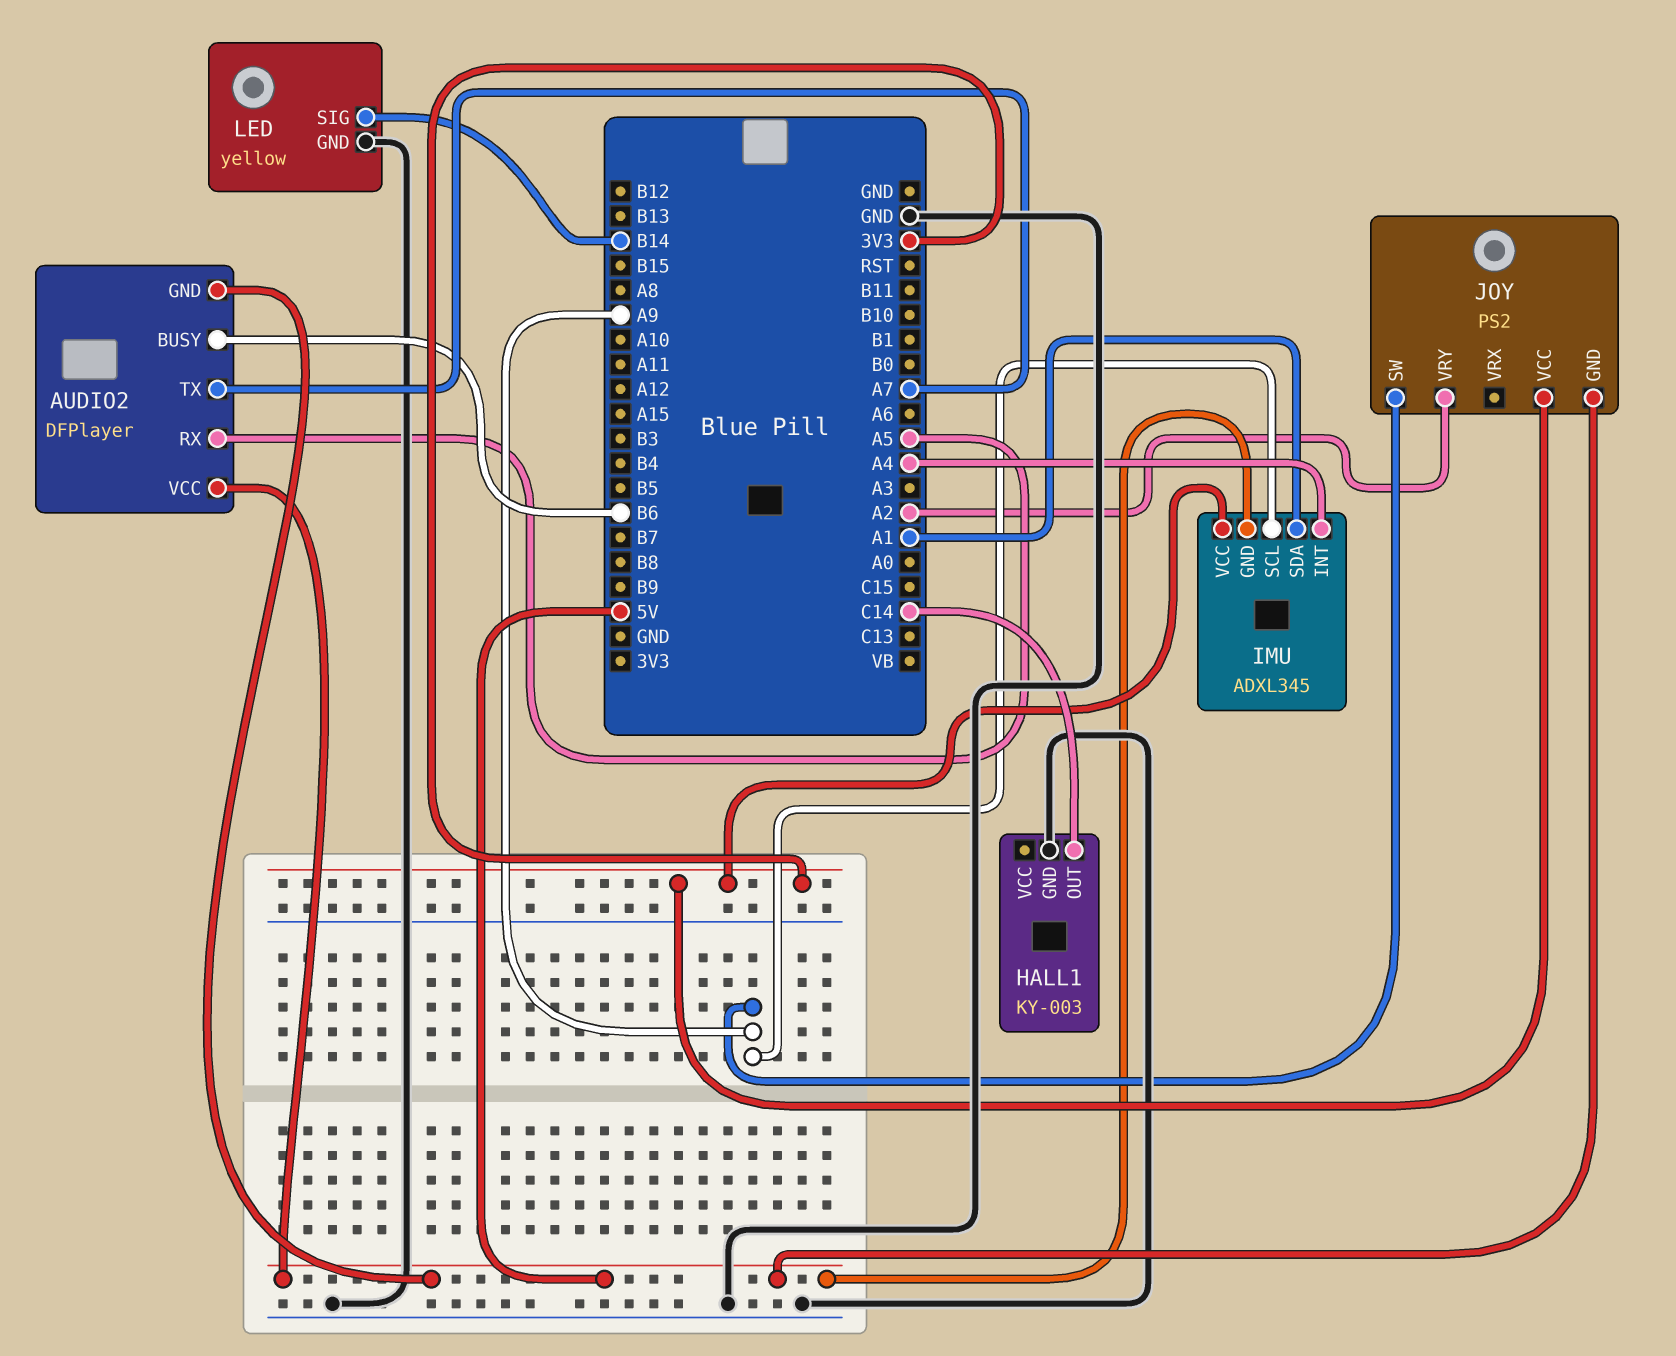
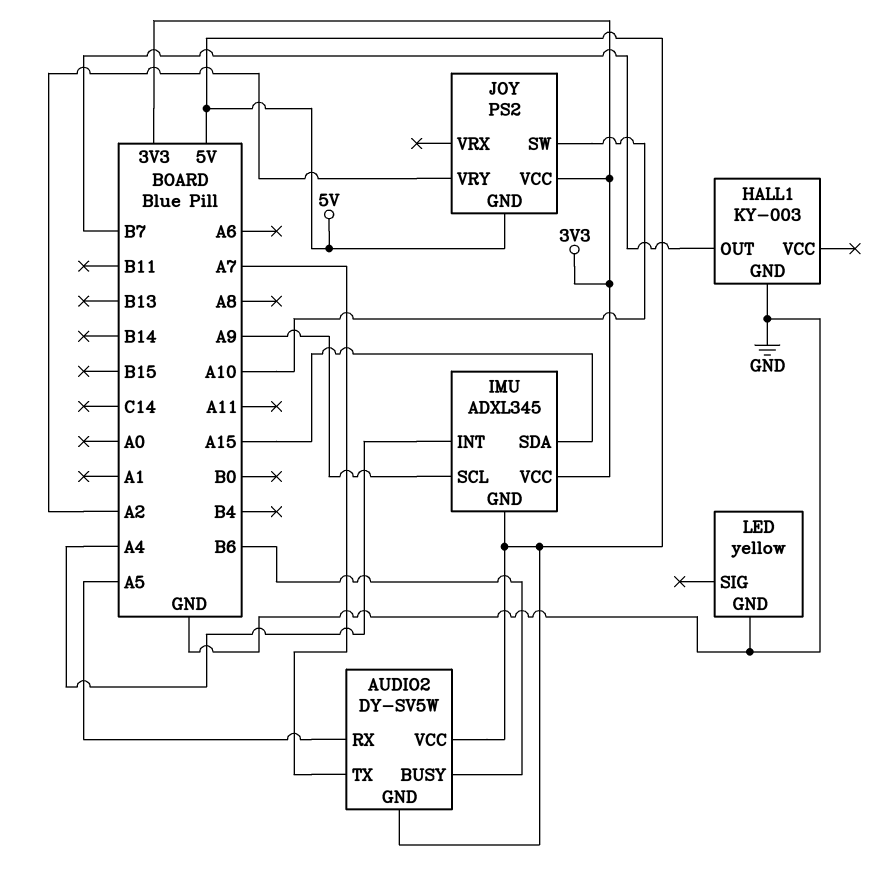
AUDIO2: DFPlayer -> DY-SV5W
HALL1 pin OUT: C14 -> B7
IMU pin SDA: A1 -> A15
JOY pin SW: A9 -> A10
LED pin SIG: B14 -> none

